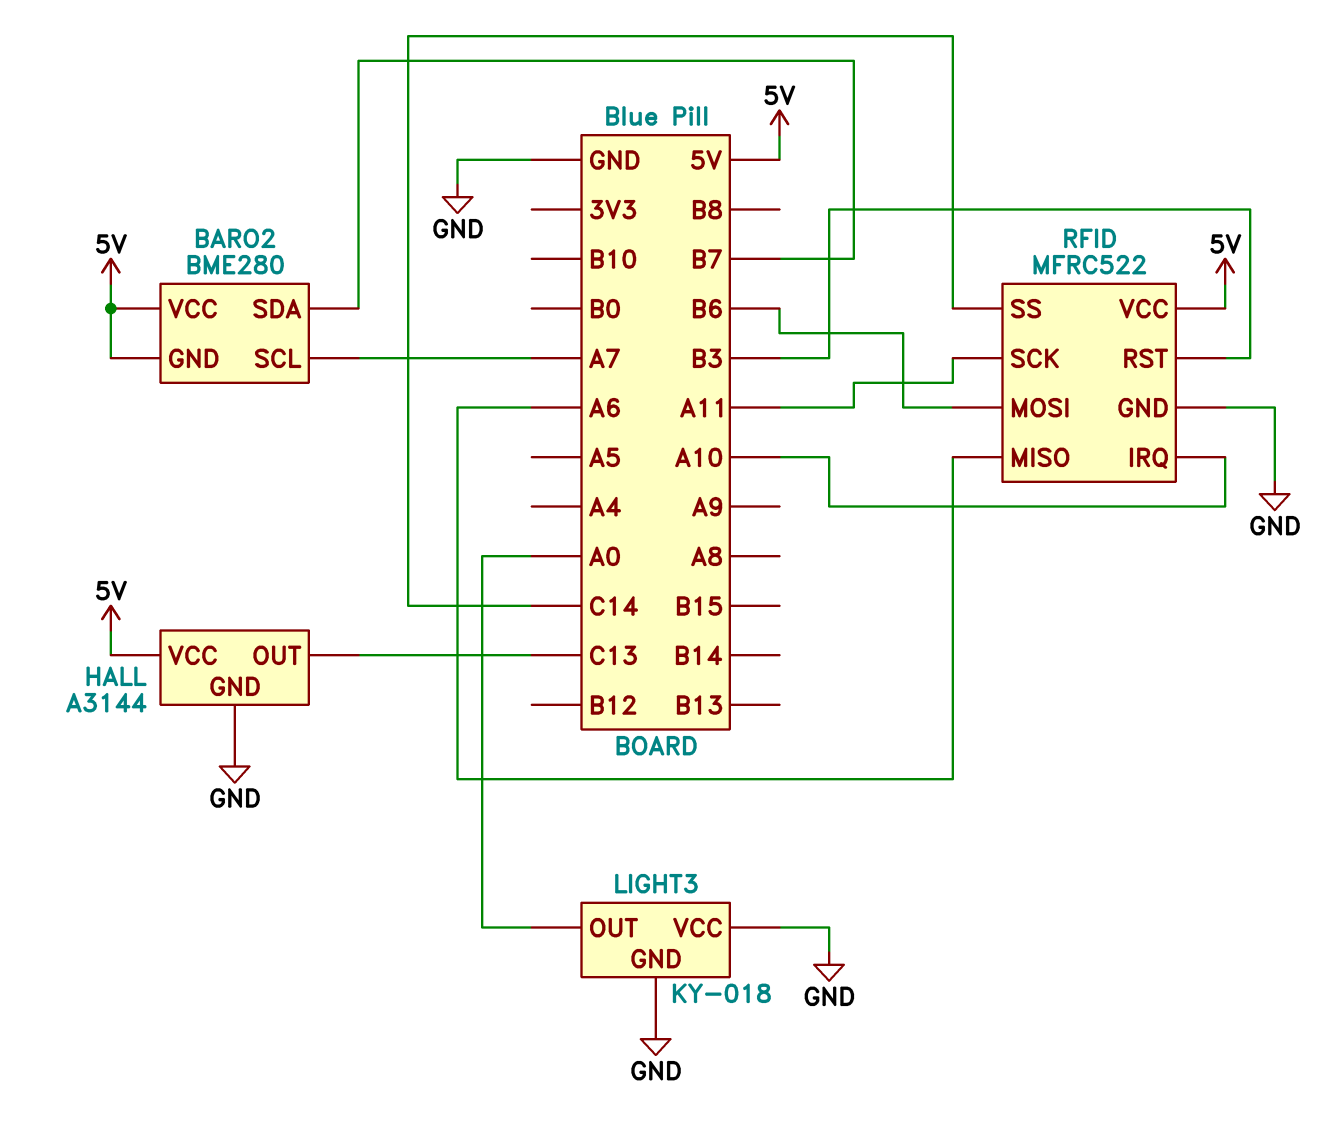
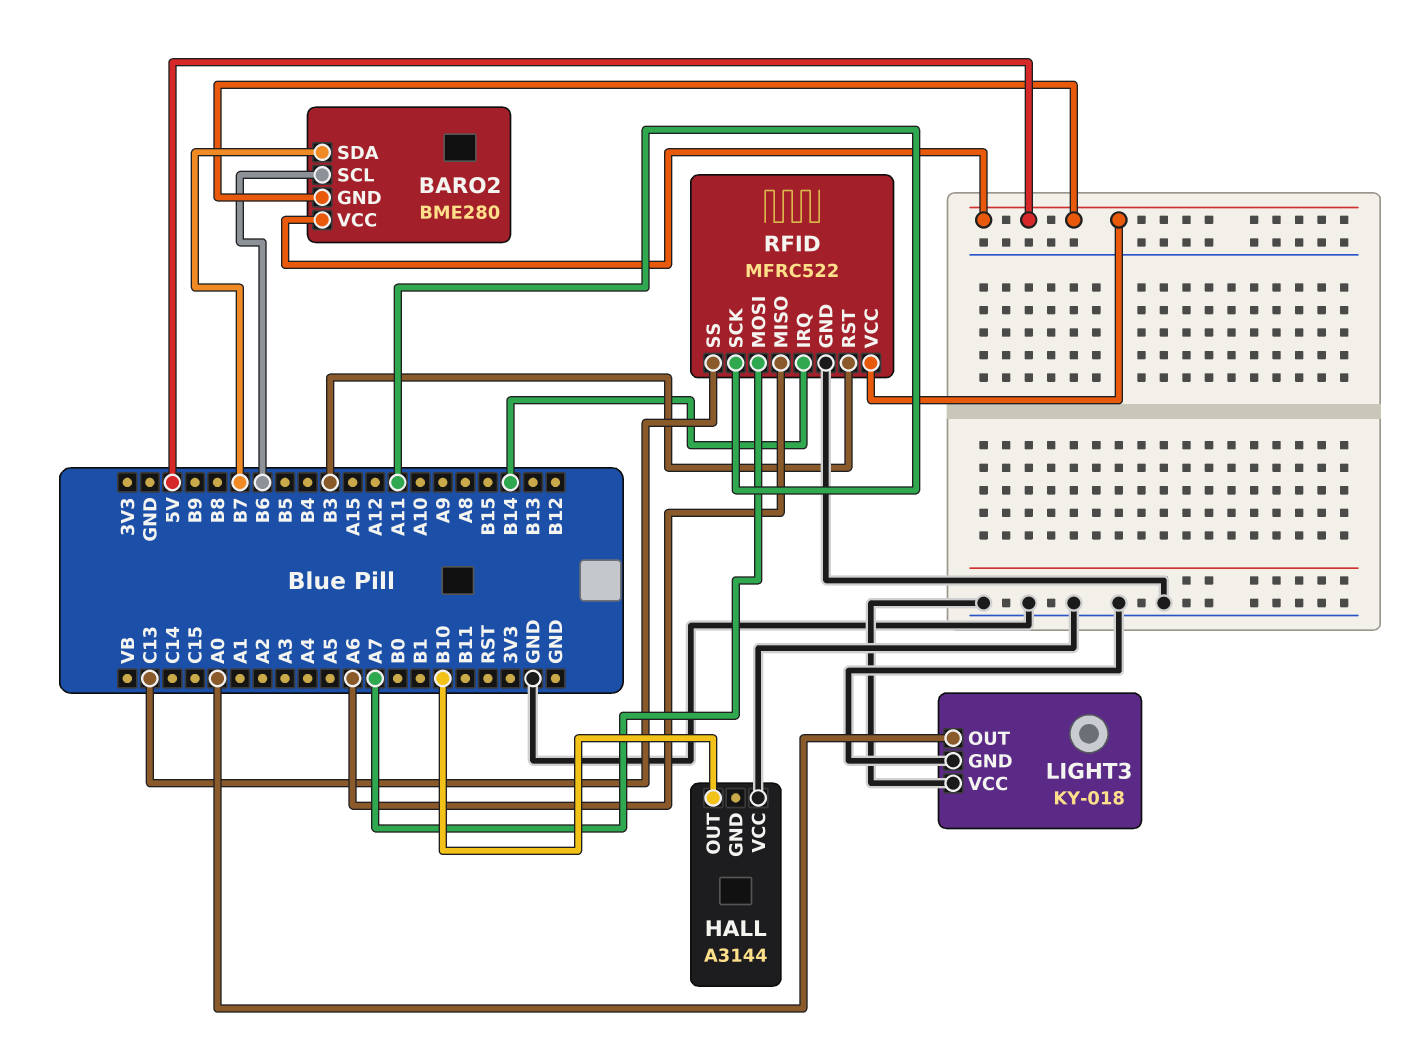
BARO2 pin SCL: A7 -> B6
HALL pin GND: GND -> none
HALL pin OUT: C13 -> B10
HALL pin VCC: 5V -> GND
RFID pin IRQ: A10 -> B14
RFID pin MOSI: B6 -> A7
RFID pin SS: C14 -> C13

